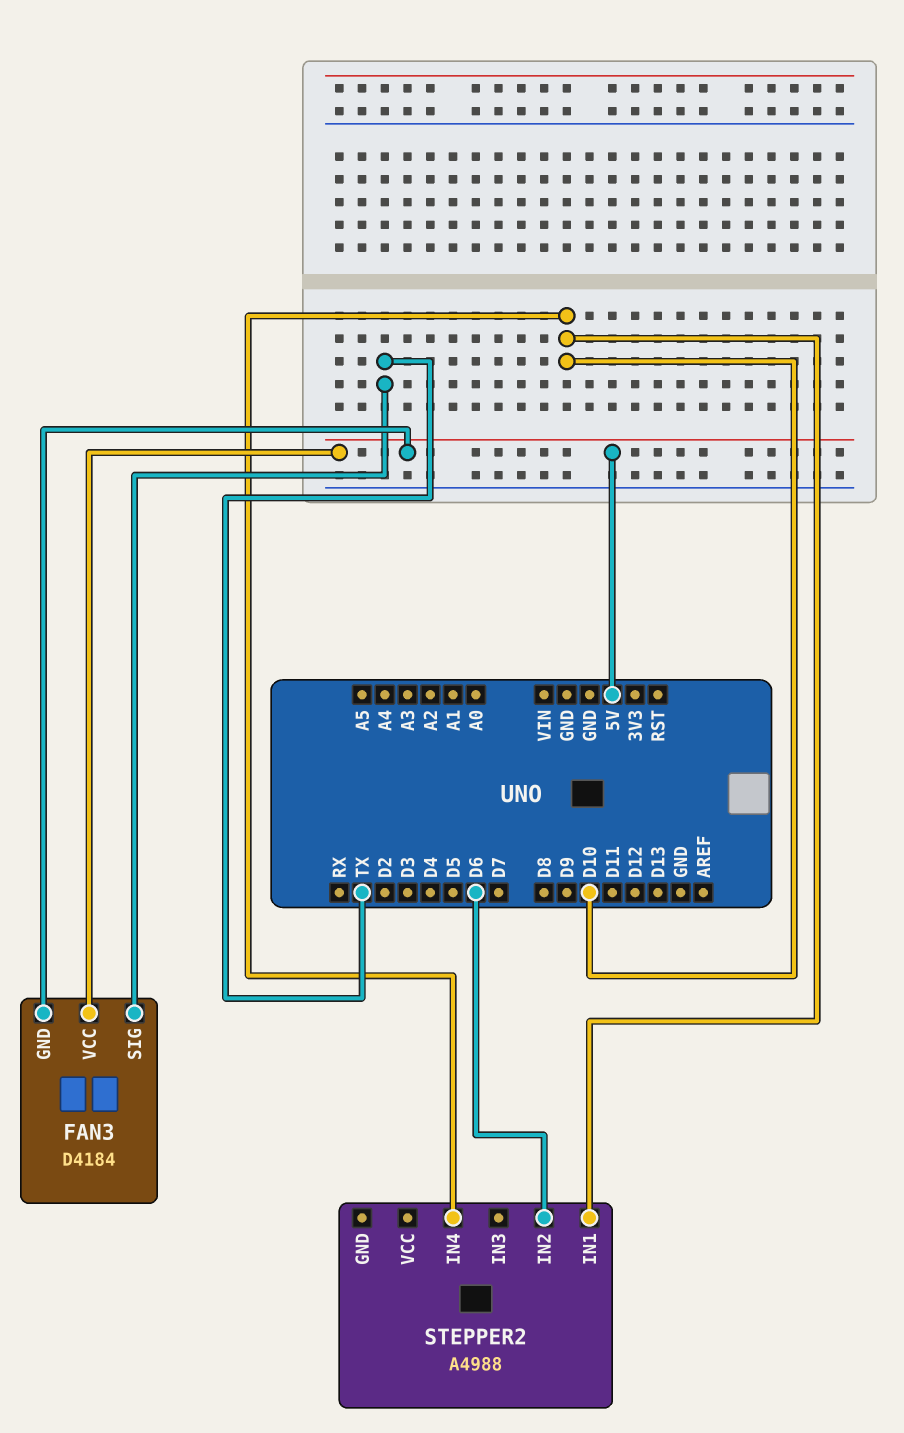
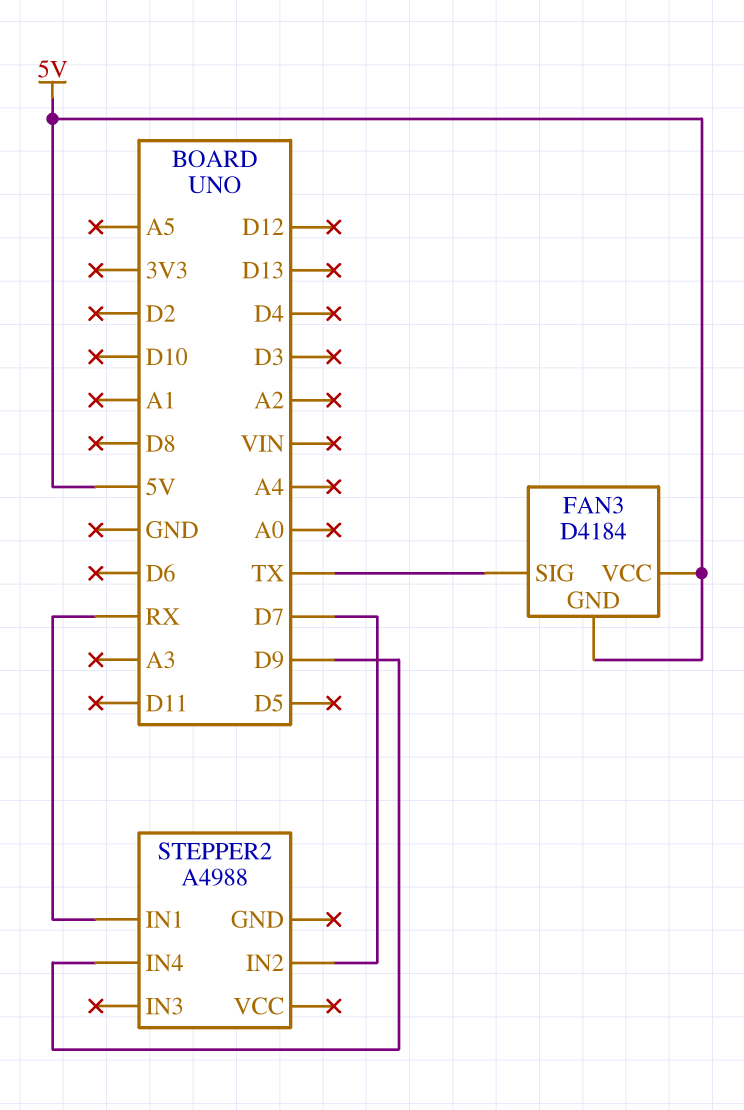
STEPPER2 pin IN1: D10 -> RX
STEPPER2 pin IN2: D6 -> D7
STEPPER2 pin IN4: D10 -> D9

